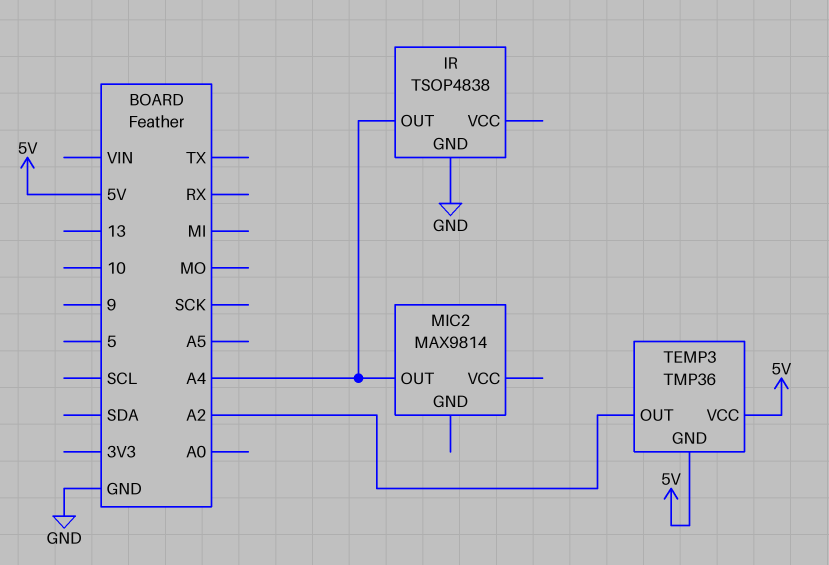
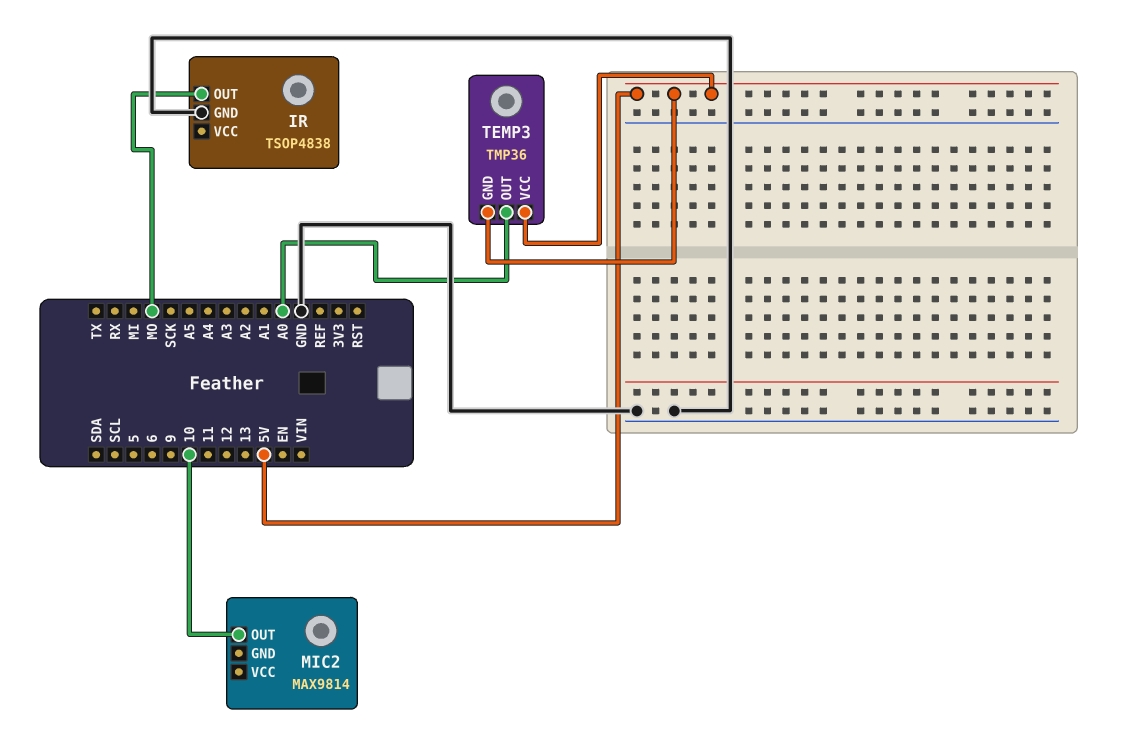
IR pin OUT: A4 -> MO
MIC2 pin OUT: A4 -> 10
TEMP3 pin OUT: A2 -> A0

